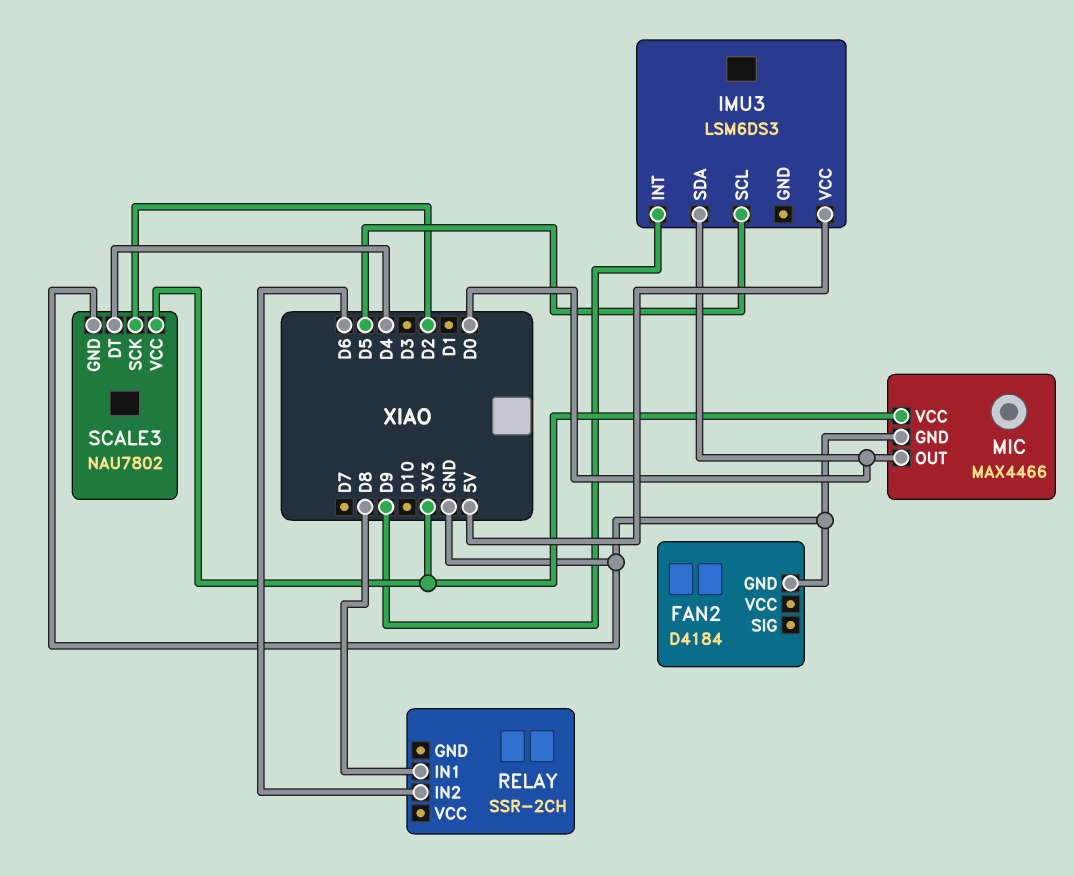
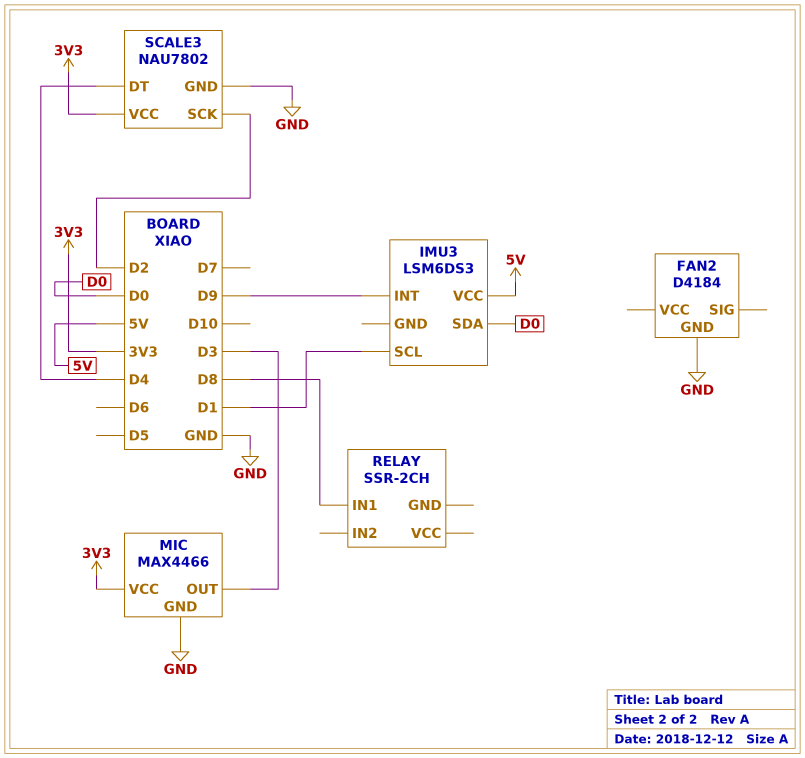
IMU3 pin SCL: D5 -> D1
MIC pin OUT: D0 -> D3
RELAY pin IN2: D6 -> none

